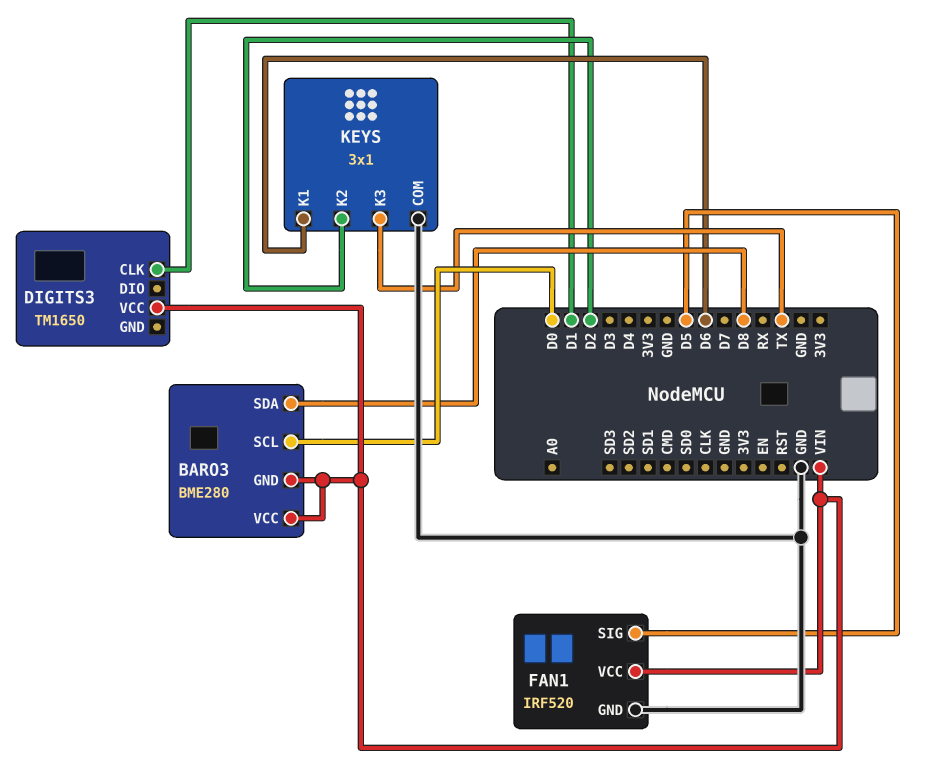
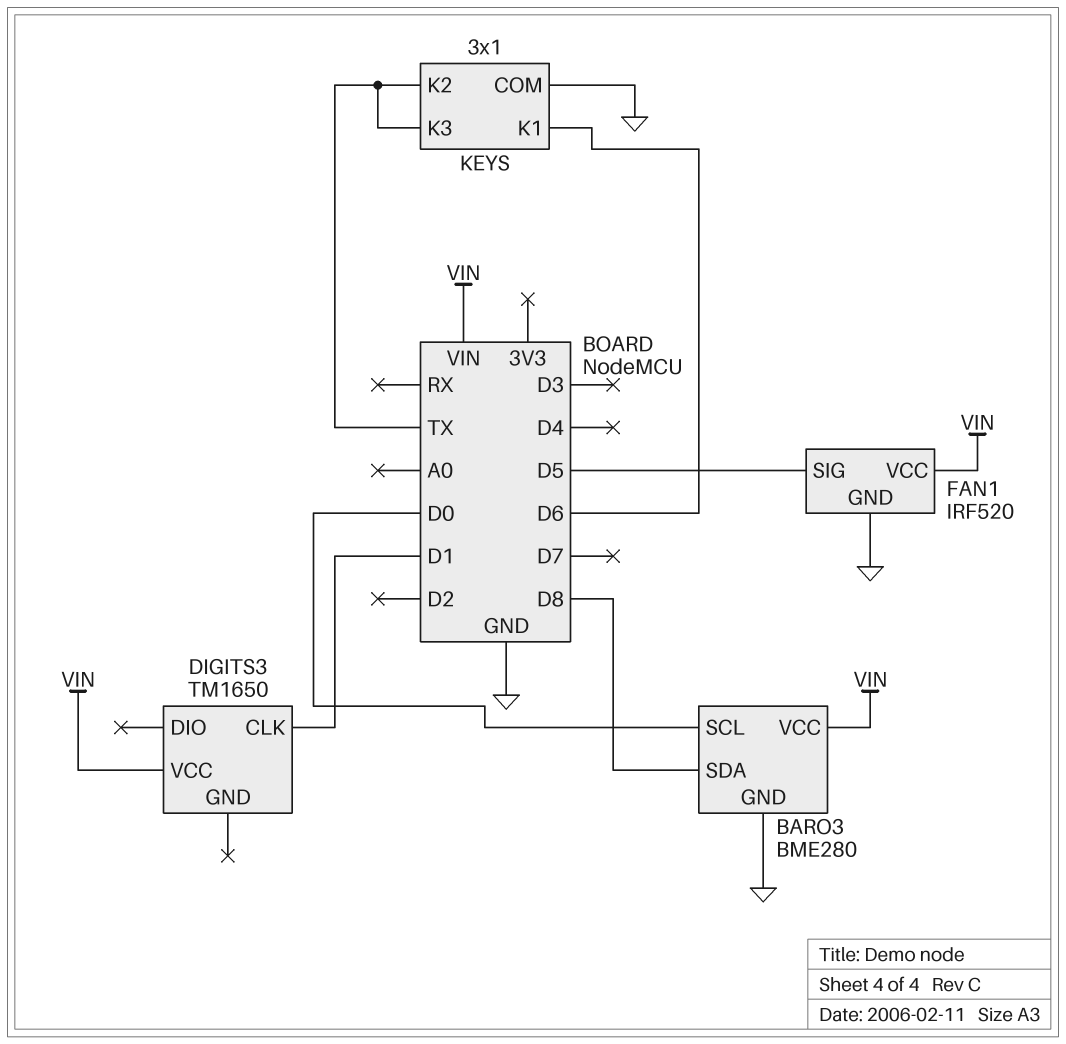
BARO3 pin GND: VIN -> GND
KEYS pin K2: D2 -> TX

